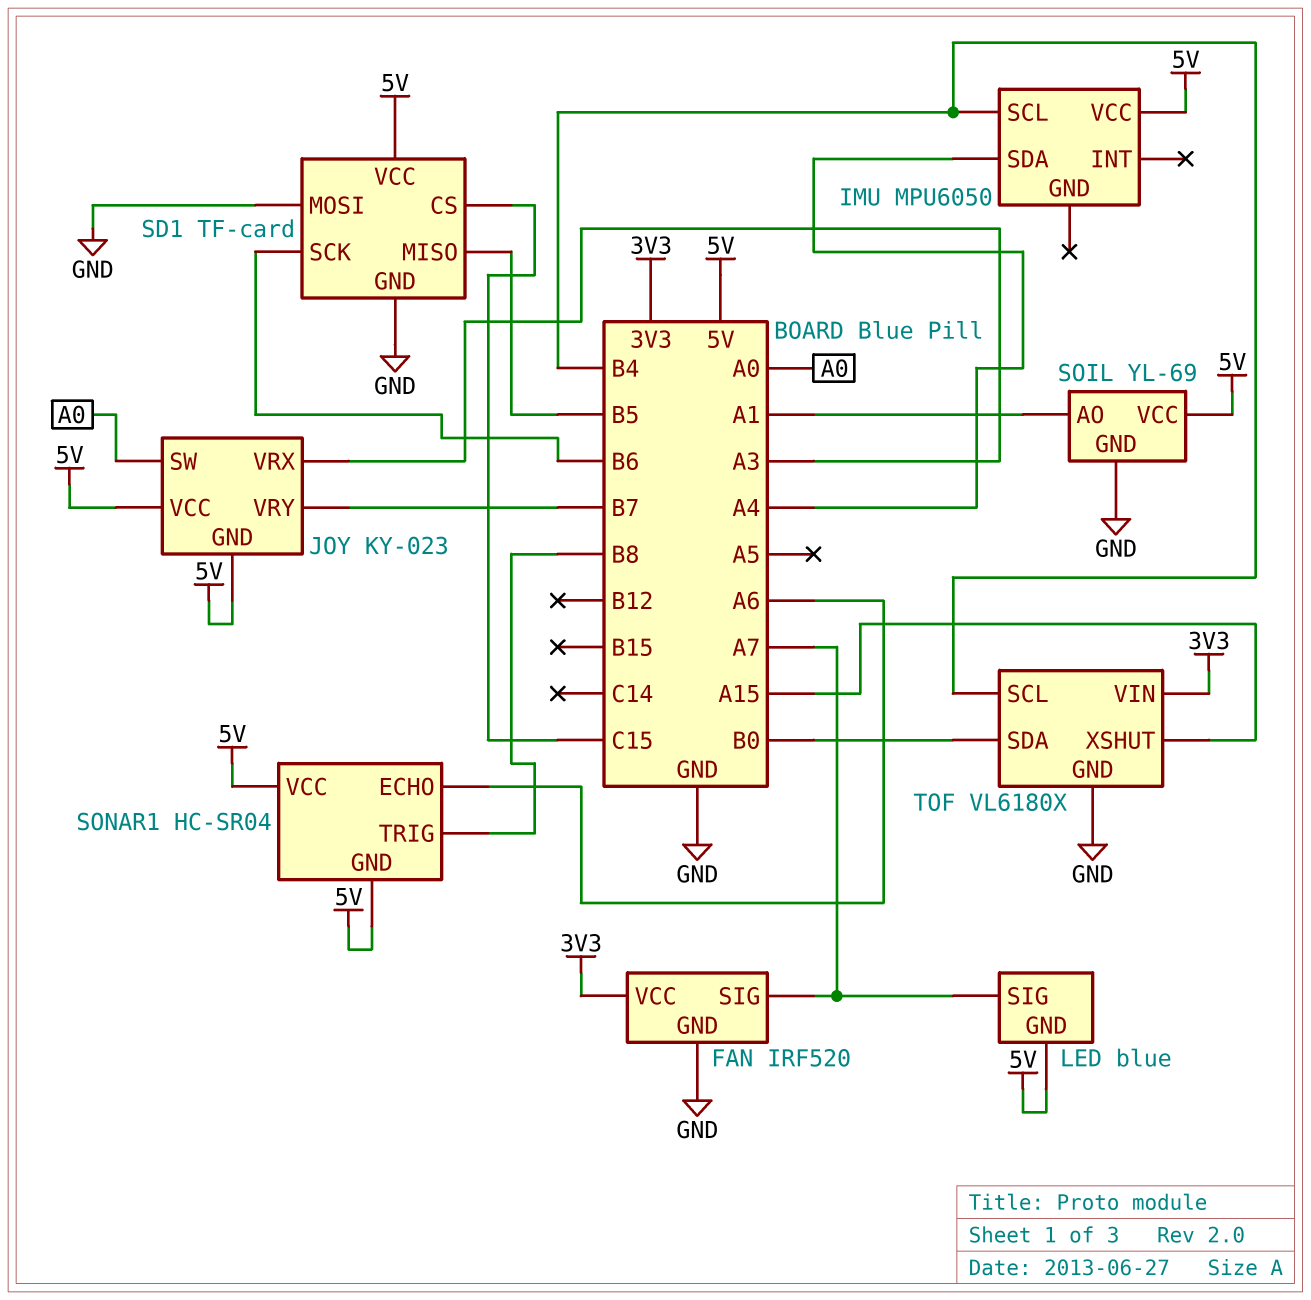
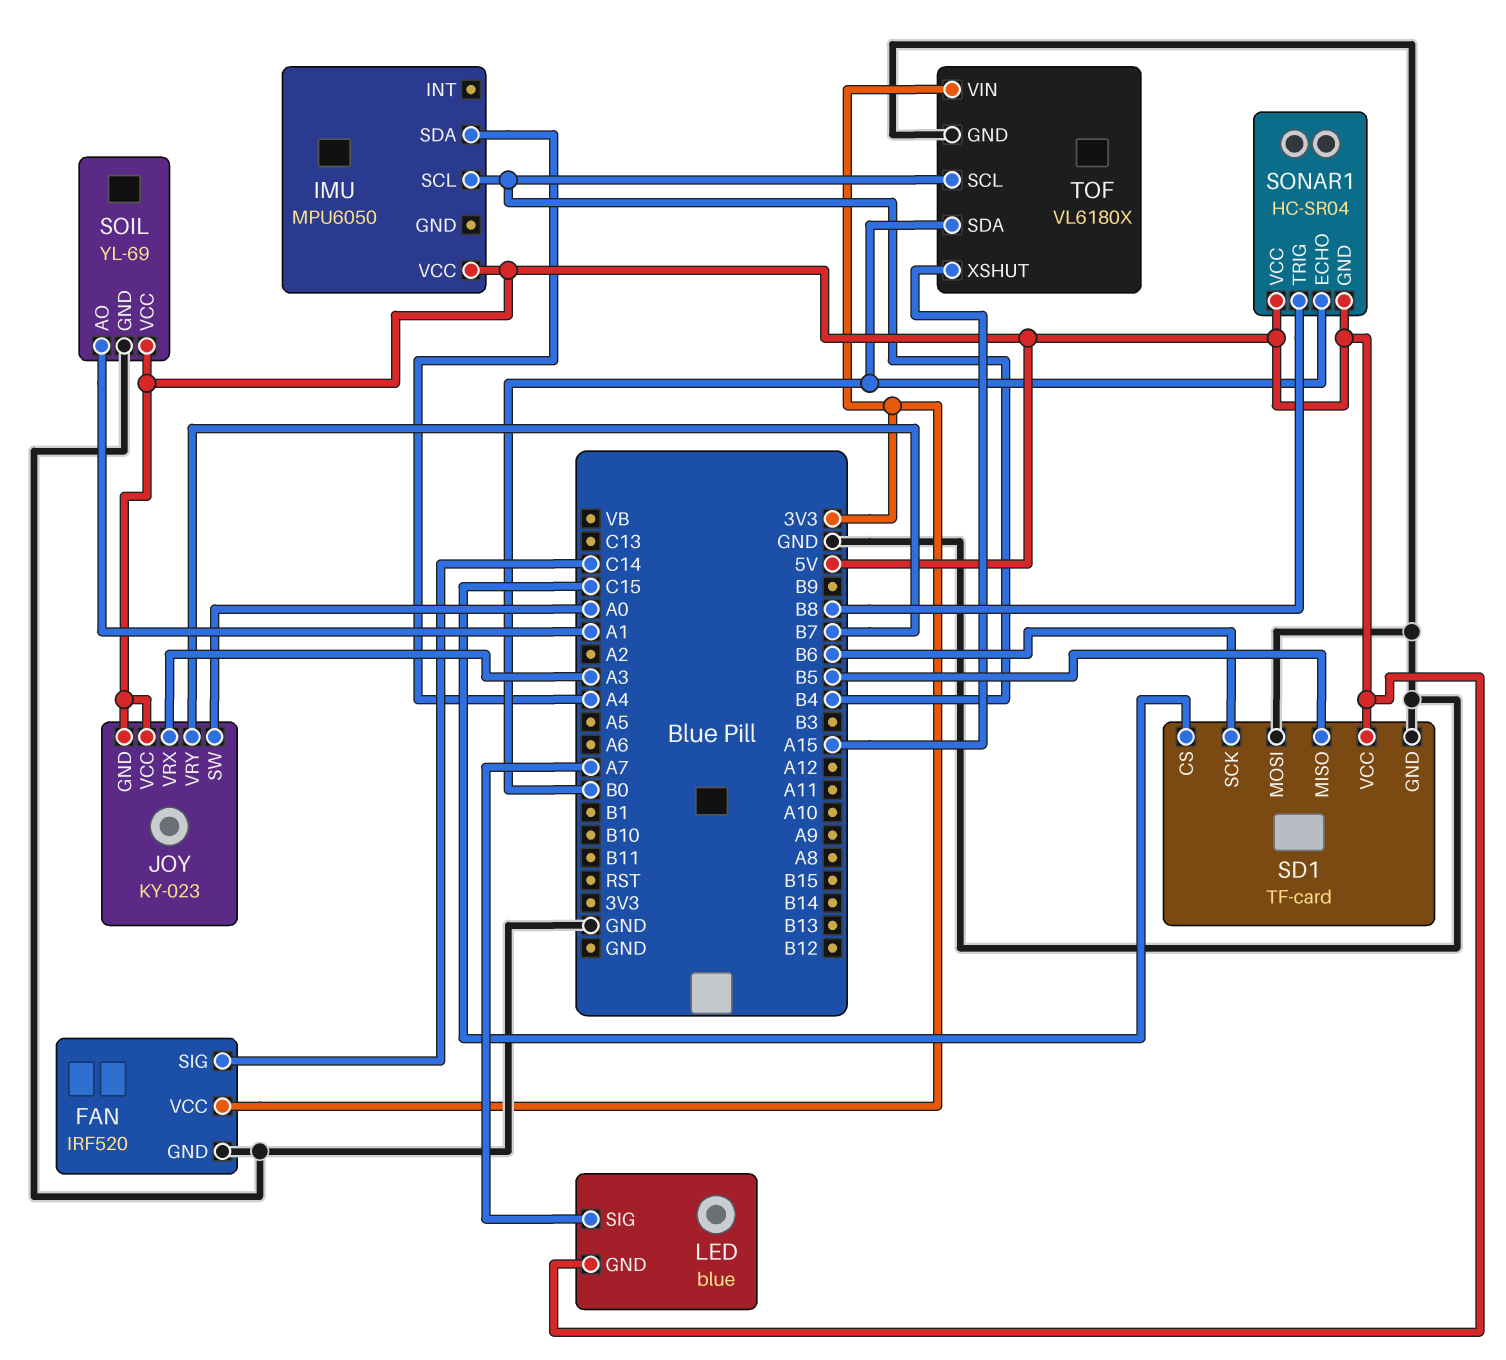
FAN pin SIG: A7 -> C14
SONAR1 pin ECHO: A6 -> B0

